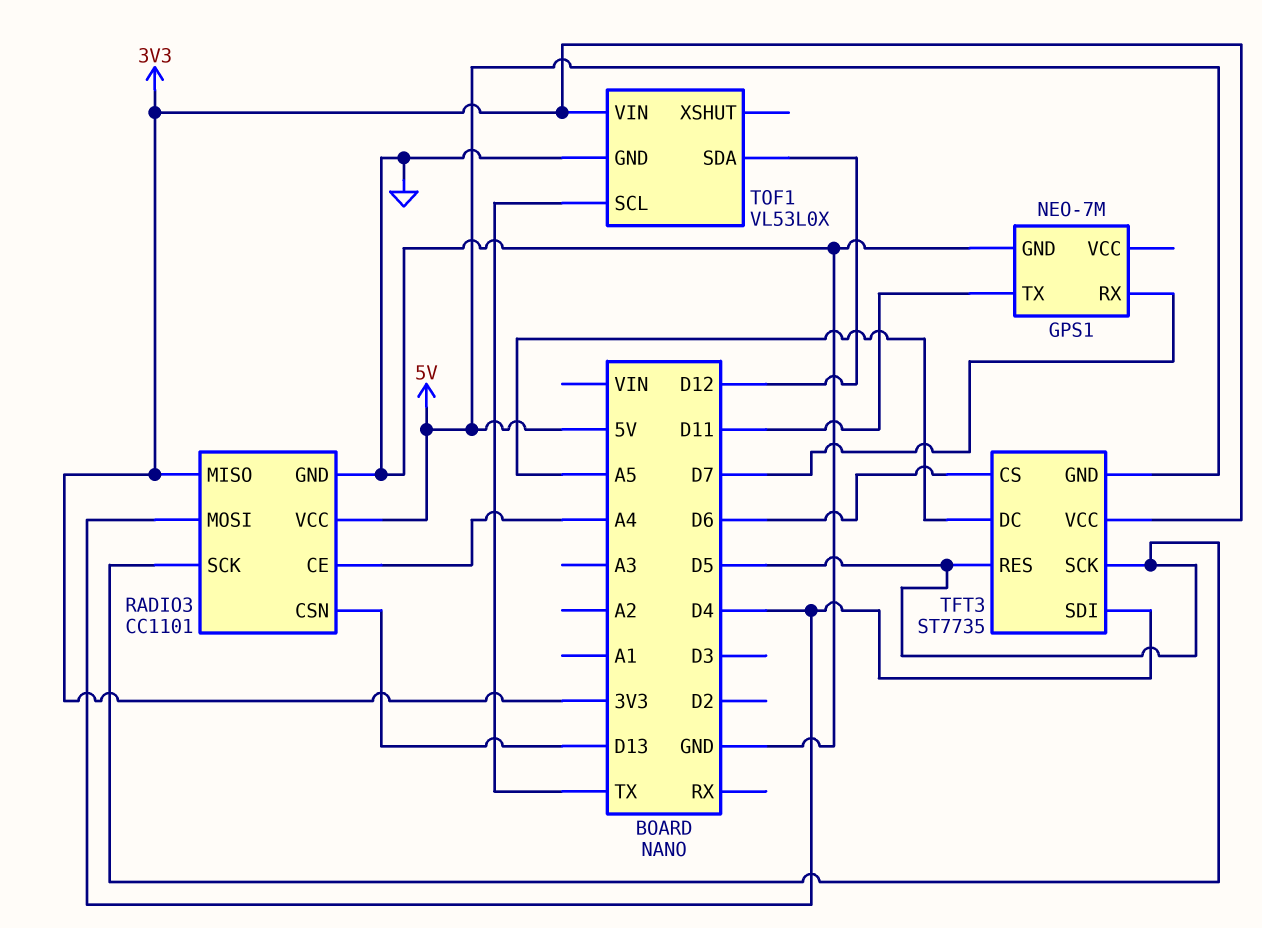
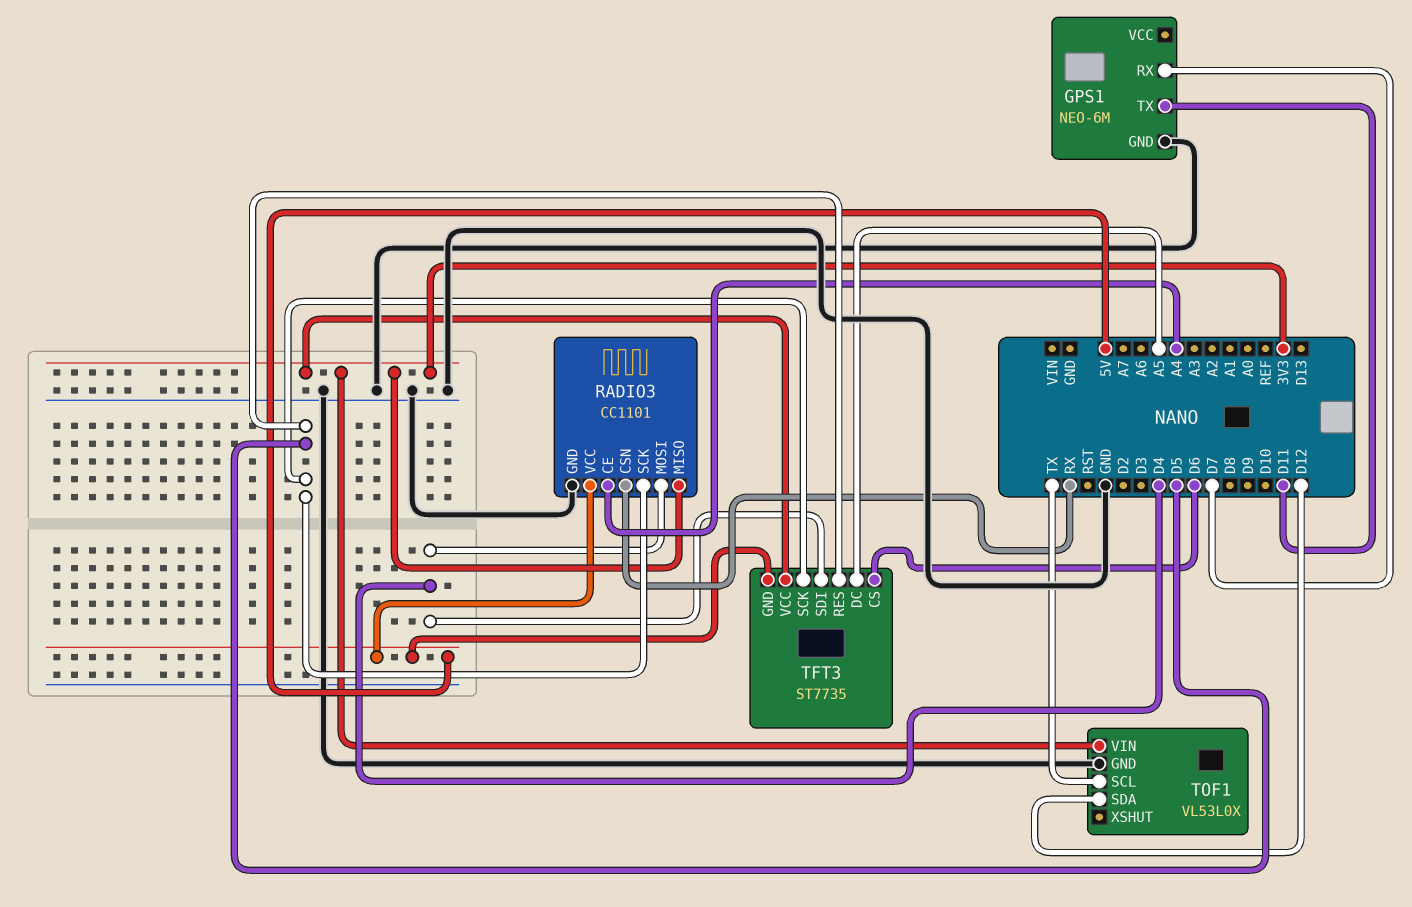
GPS1: NEO-7M -> NEO-6M
RADIO3 pin CSN: D13 -> RX

